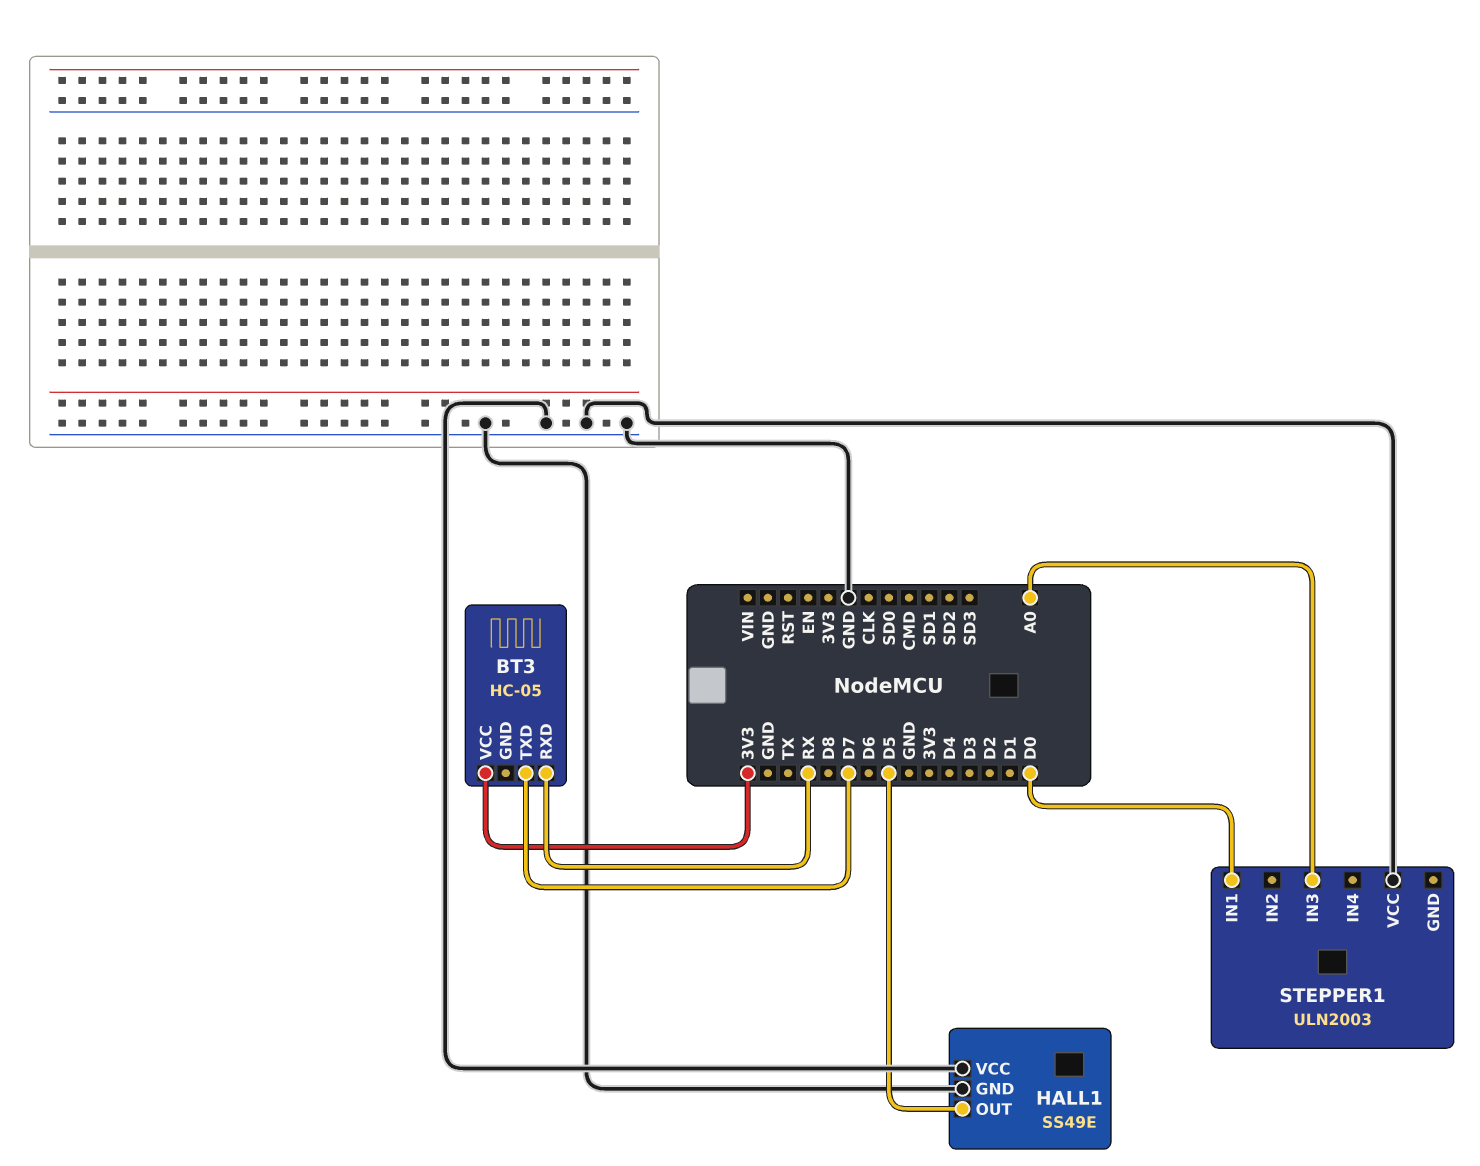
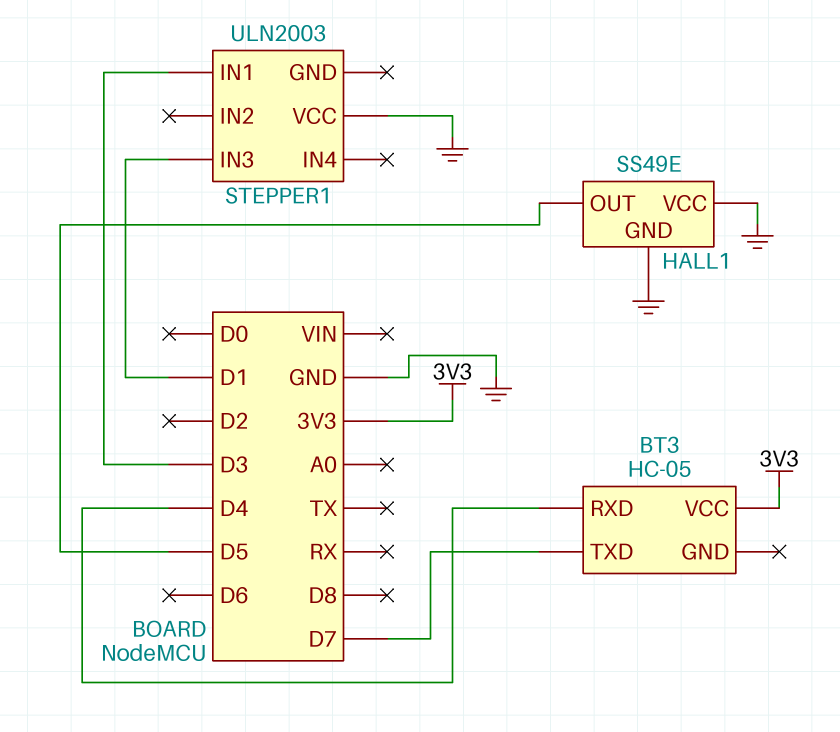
BT3 pin RXD: RX -> D4
STEPPER1 pin IN1: D0 -> D3
STEPPER1 pin IN3: A0 -> D1

